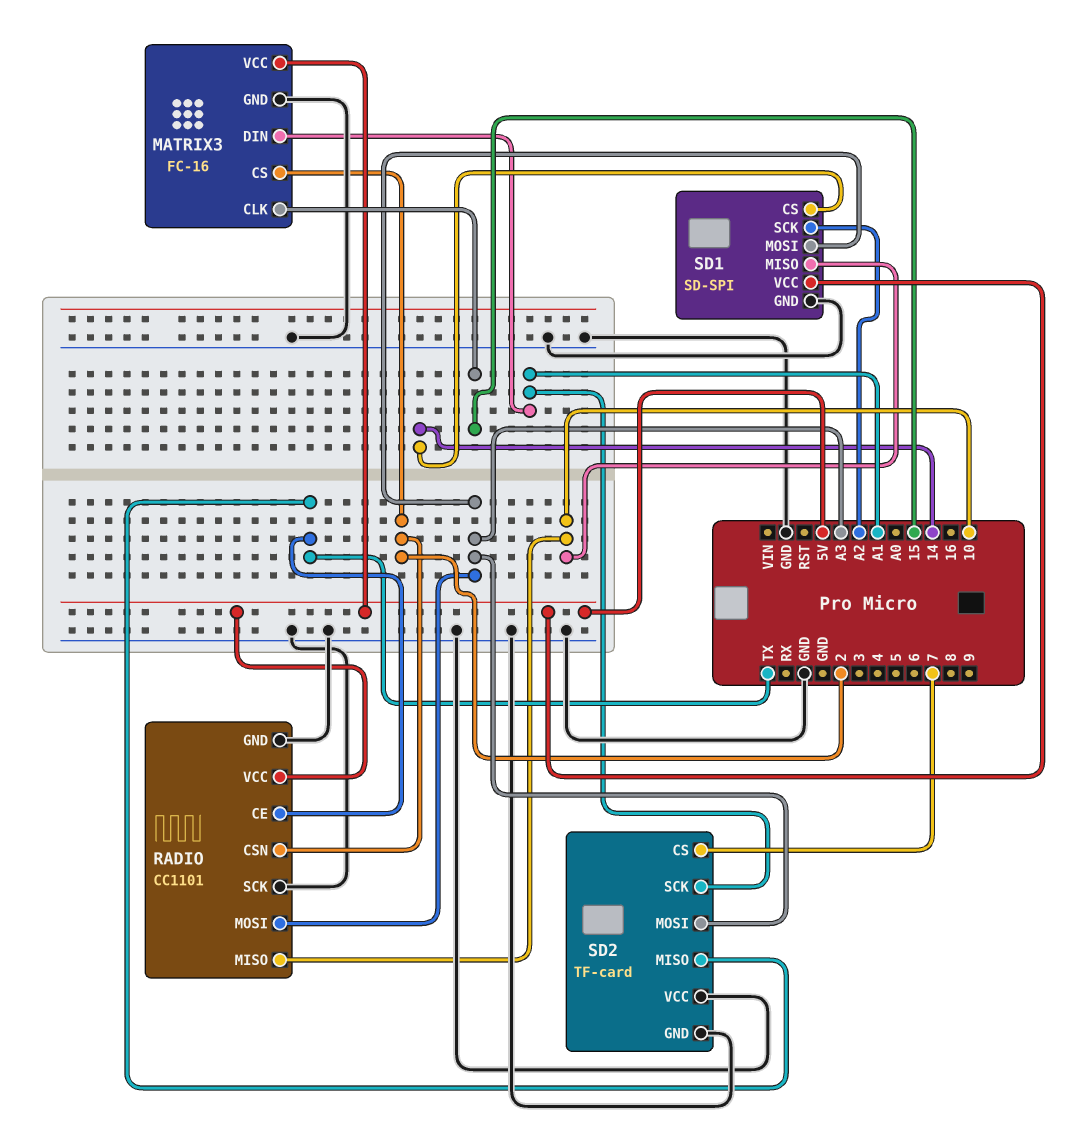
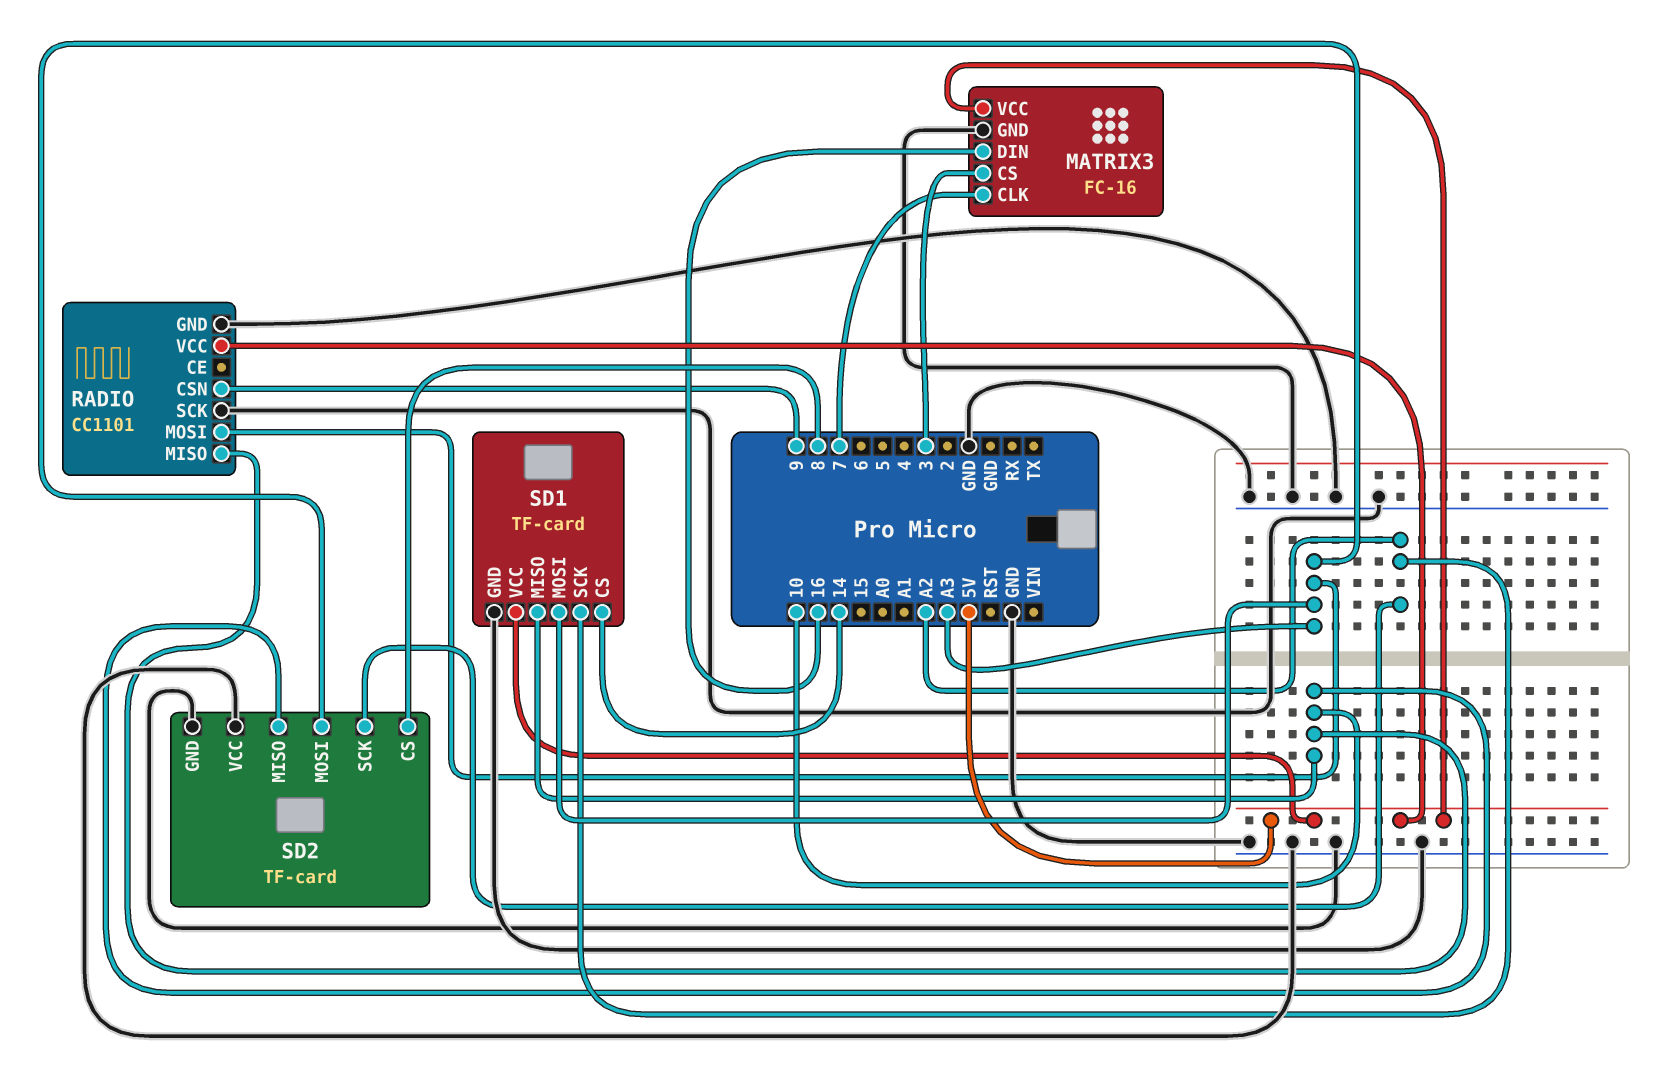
MATRIX3 pin CLK: 15 -> 7
MATRIX3 pin CS: 2 -> 3
MATRIX3 pin DIN: A1 -> 16
RADIO pin CE: TX -> none
RADIO pin CSN: 2 -> 9
SD1: SD-SPI -> TF-card
SD2 pin CS: 7 -> 8
SD2 pin MISO: TX -> 10
SD2 pin SCK: A1 -> A2

